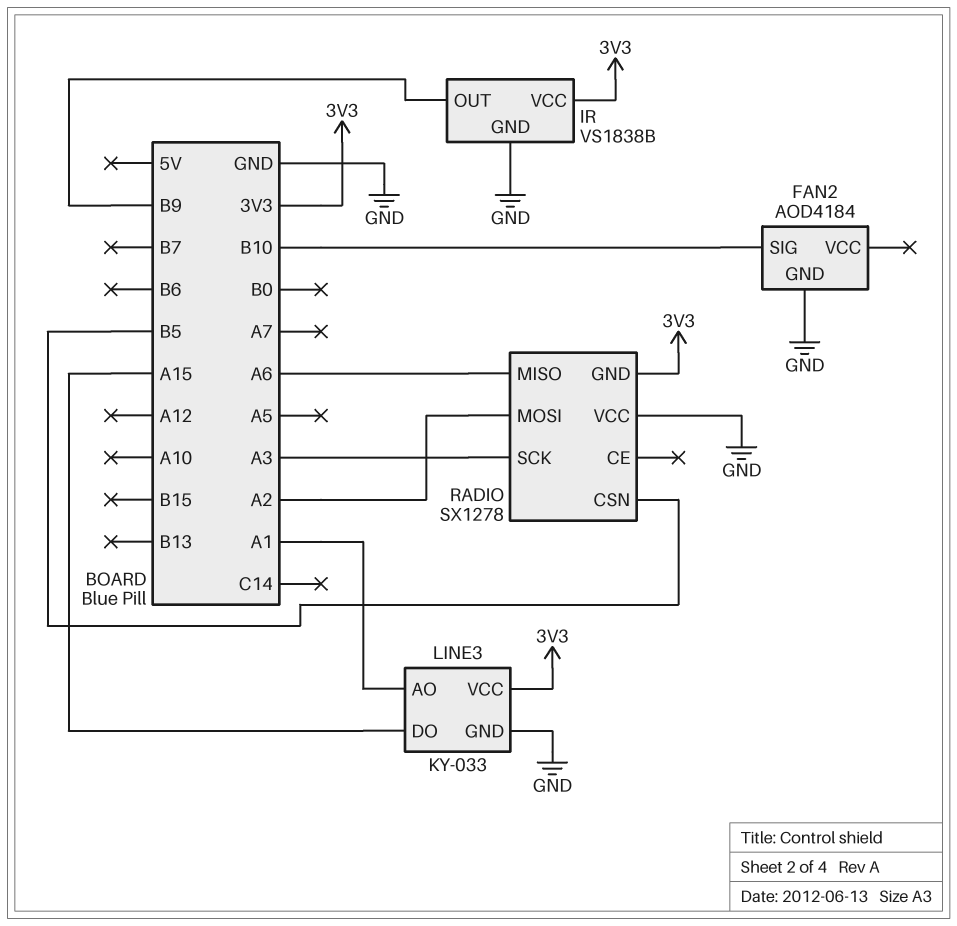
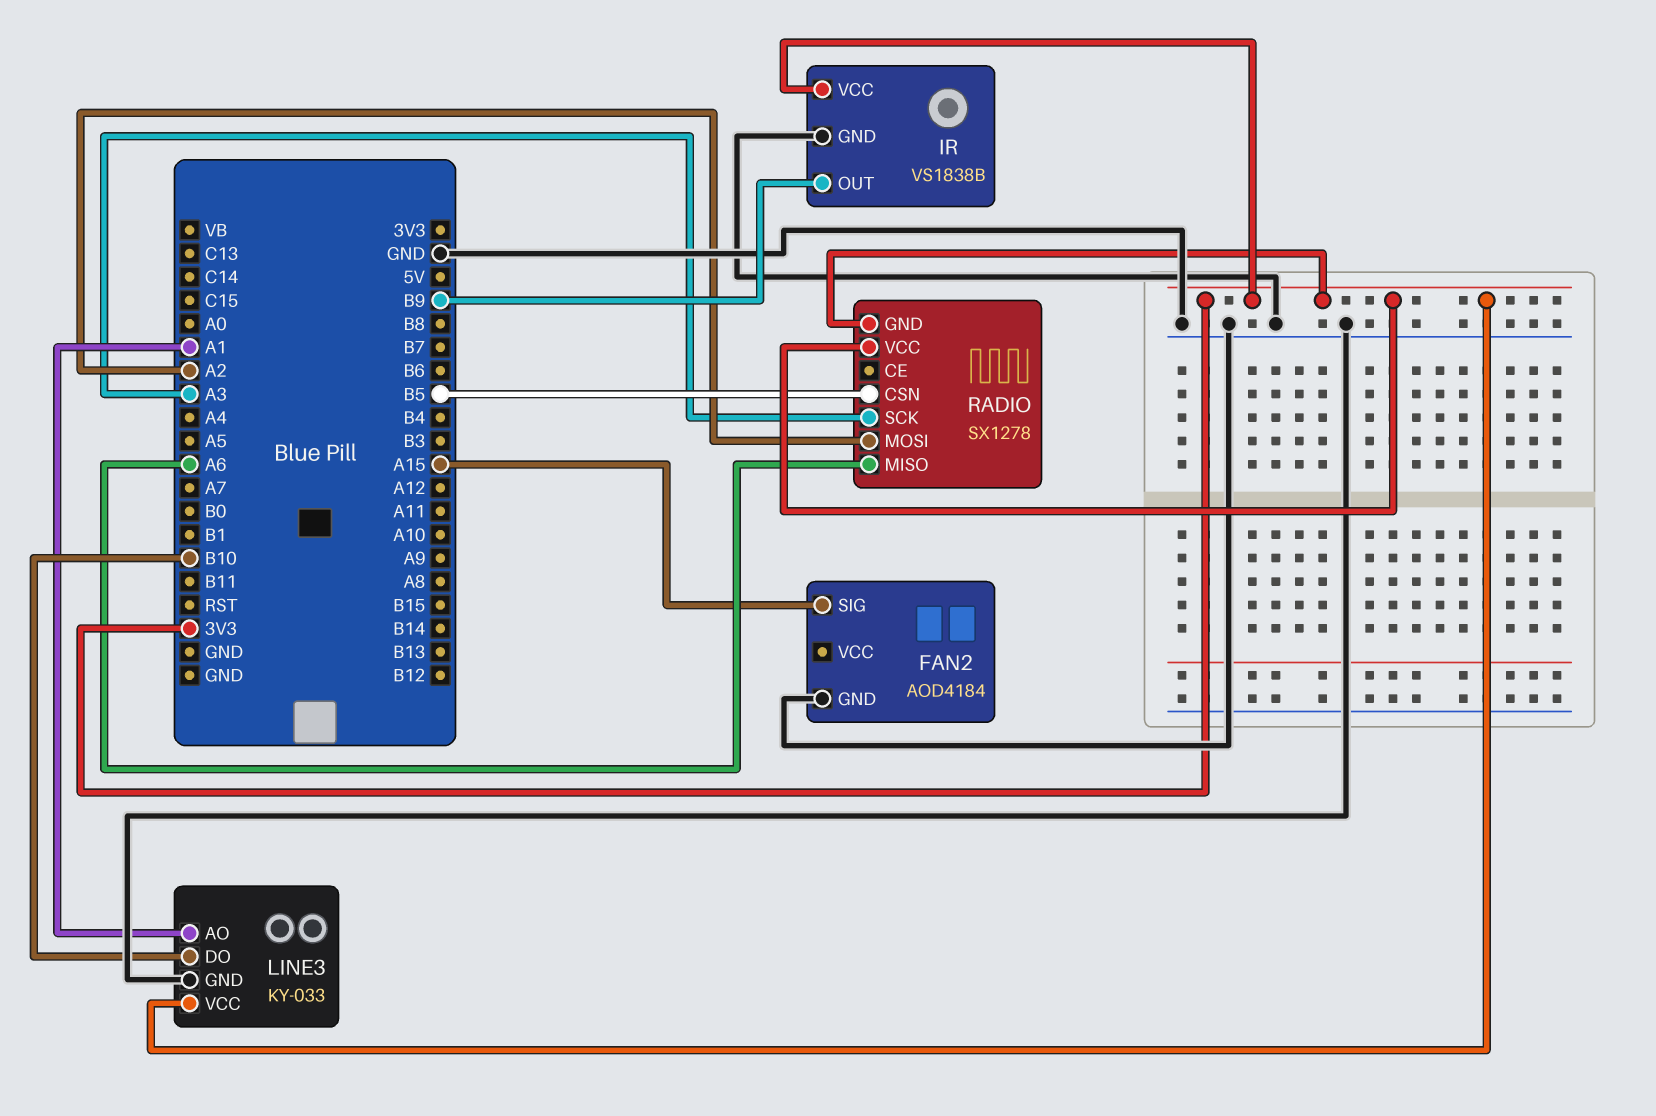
FAN2 pin SIG: B10 -> A15
LINE3 pin DO: A15 -> B10
RADIO pin VCC: GND -> 3V3

